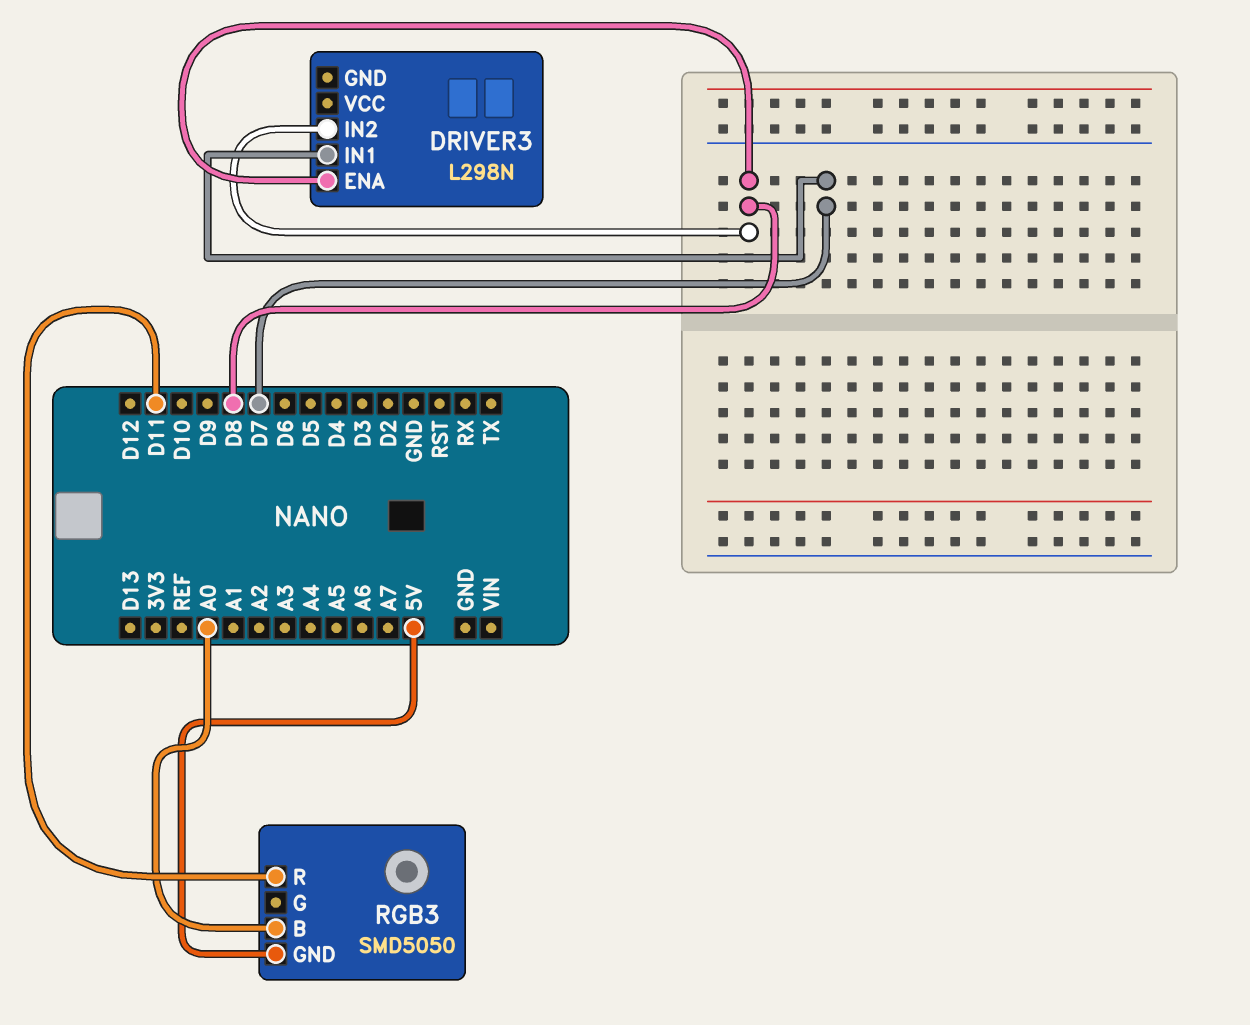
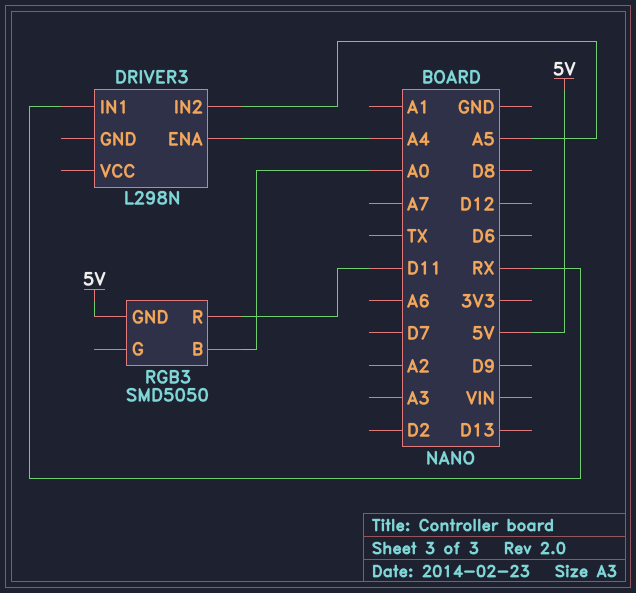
DRIVER3 pin ENA: D8 -> A4
DRIVER3 pin IN1: D7 -> RX
DRIVER3 pin IN2: D8 -> A5

